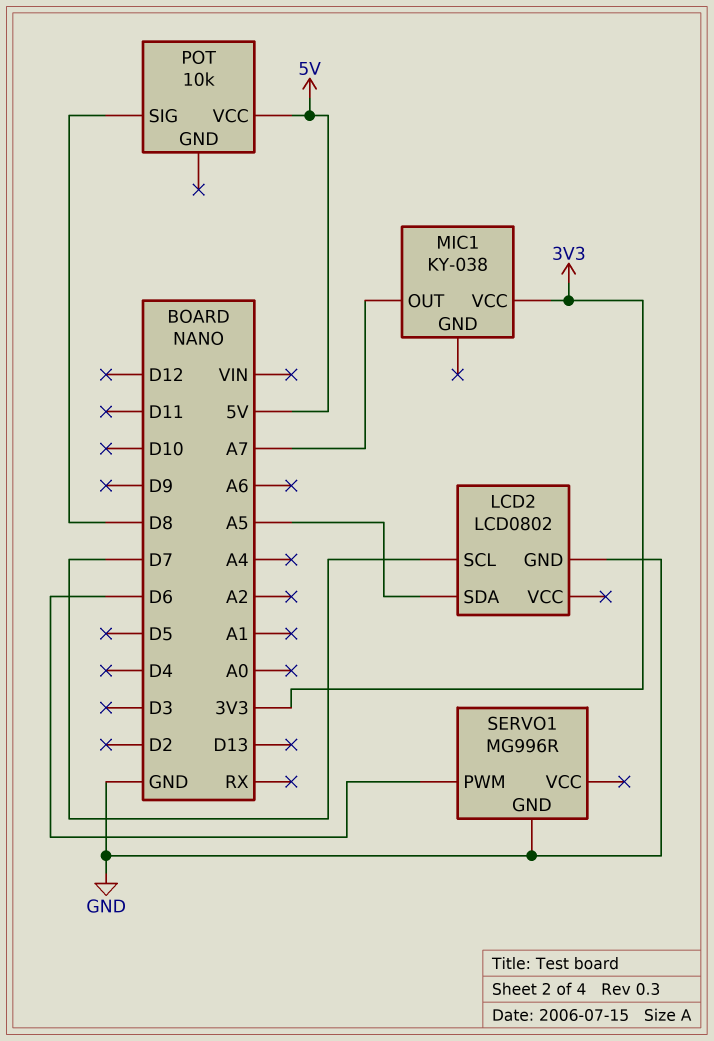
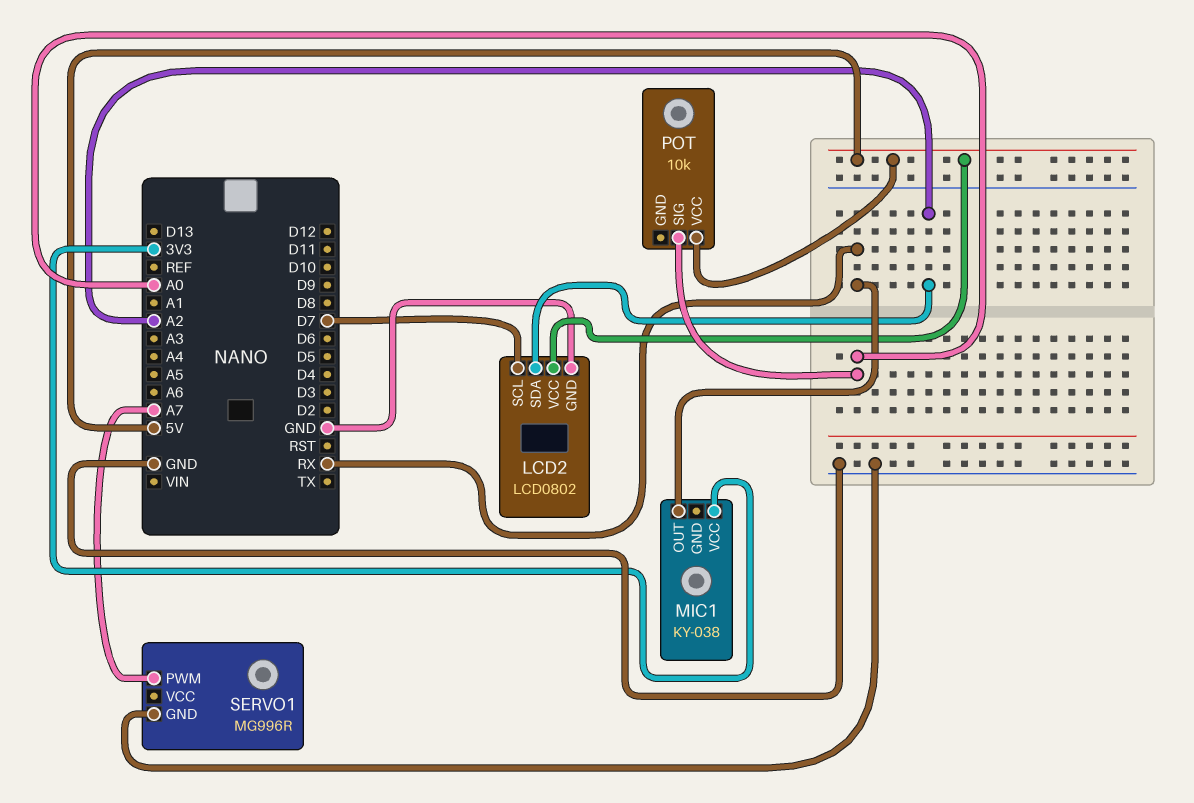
LCD2 pin SDA: A5 -> A2
LCD2 pin VCC: none -> 5V
MIC1 pin OUT: A7 -> RX
POT pin SIG: D8 -> A0
SERVO1 pin PWM: D6 -> A7

